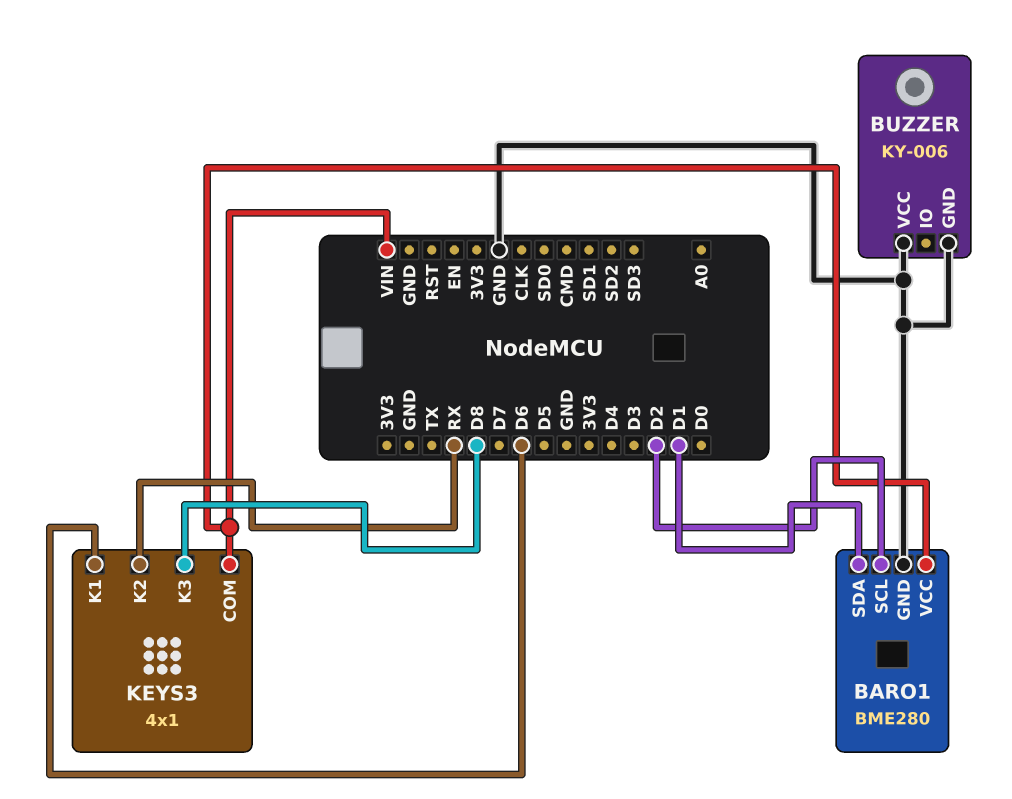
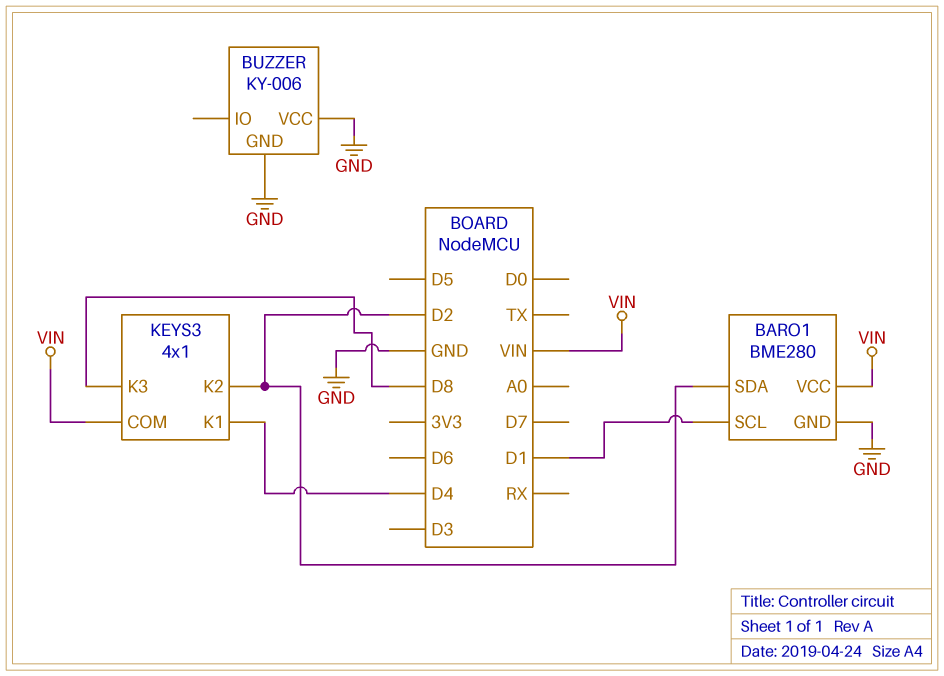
BARO1 pin SCL: D2 -> D1
BARO1 pin SDA: D1 -> D2
KEYS3 pin K1: D6 -> D4
KEYS3 pin K2: RX -> D2

